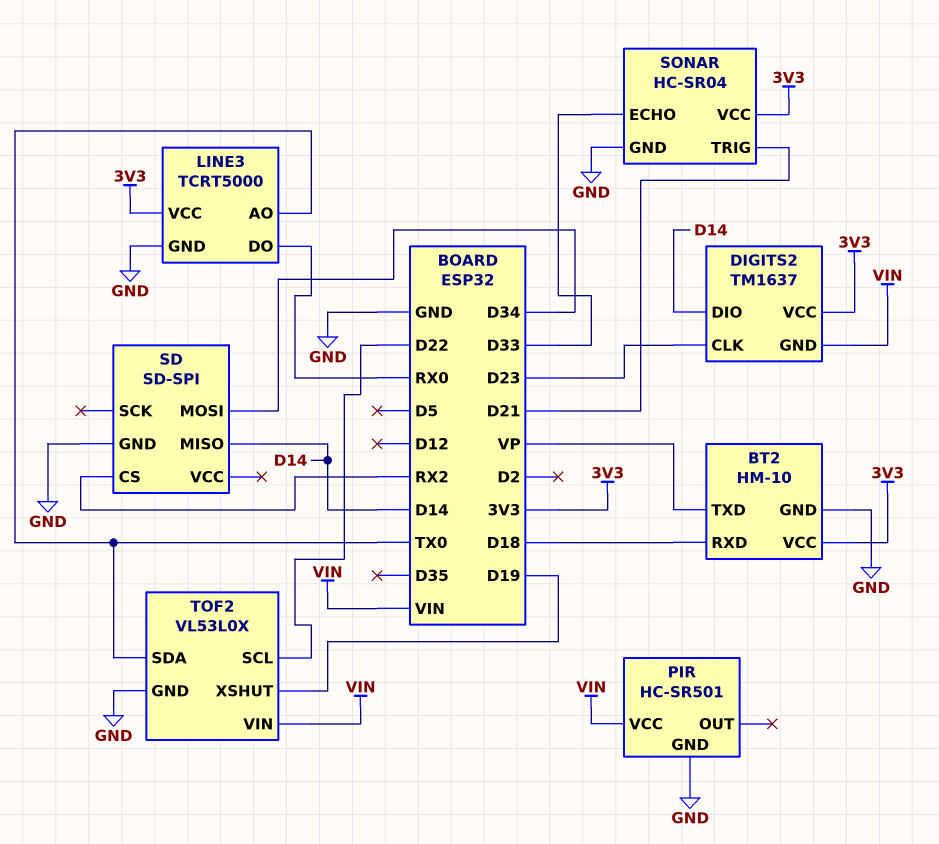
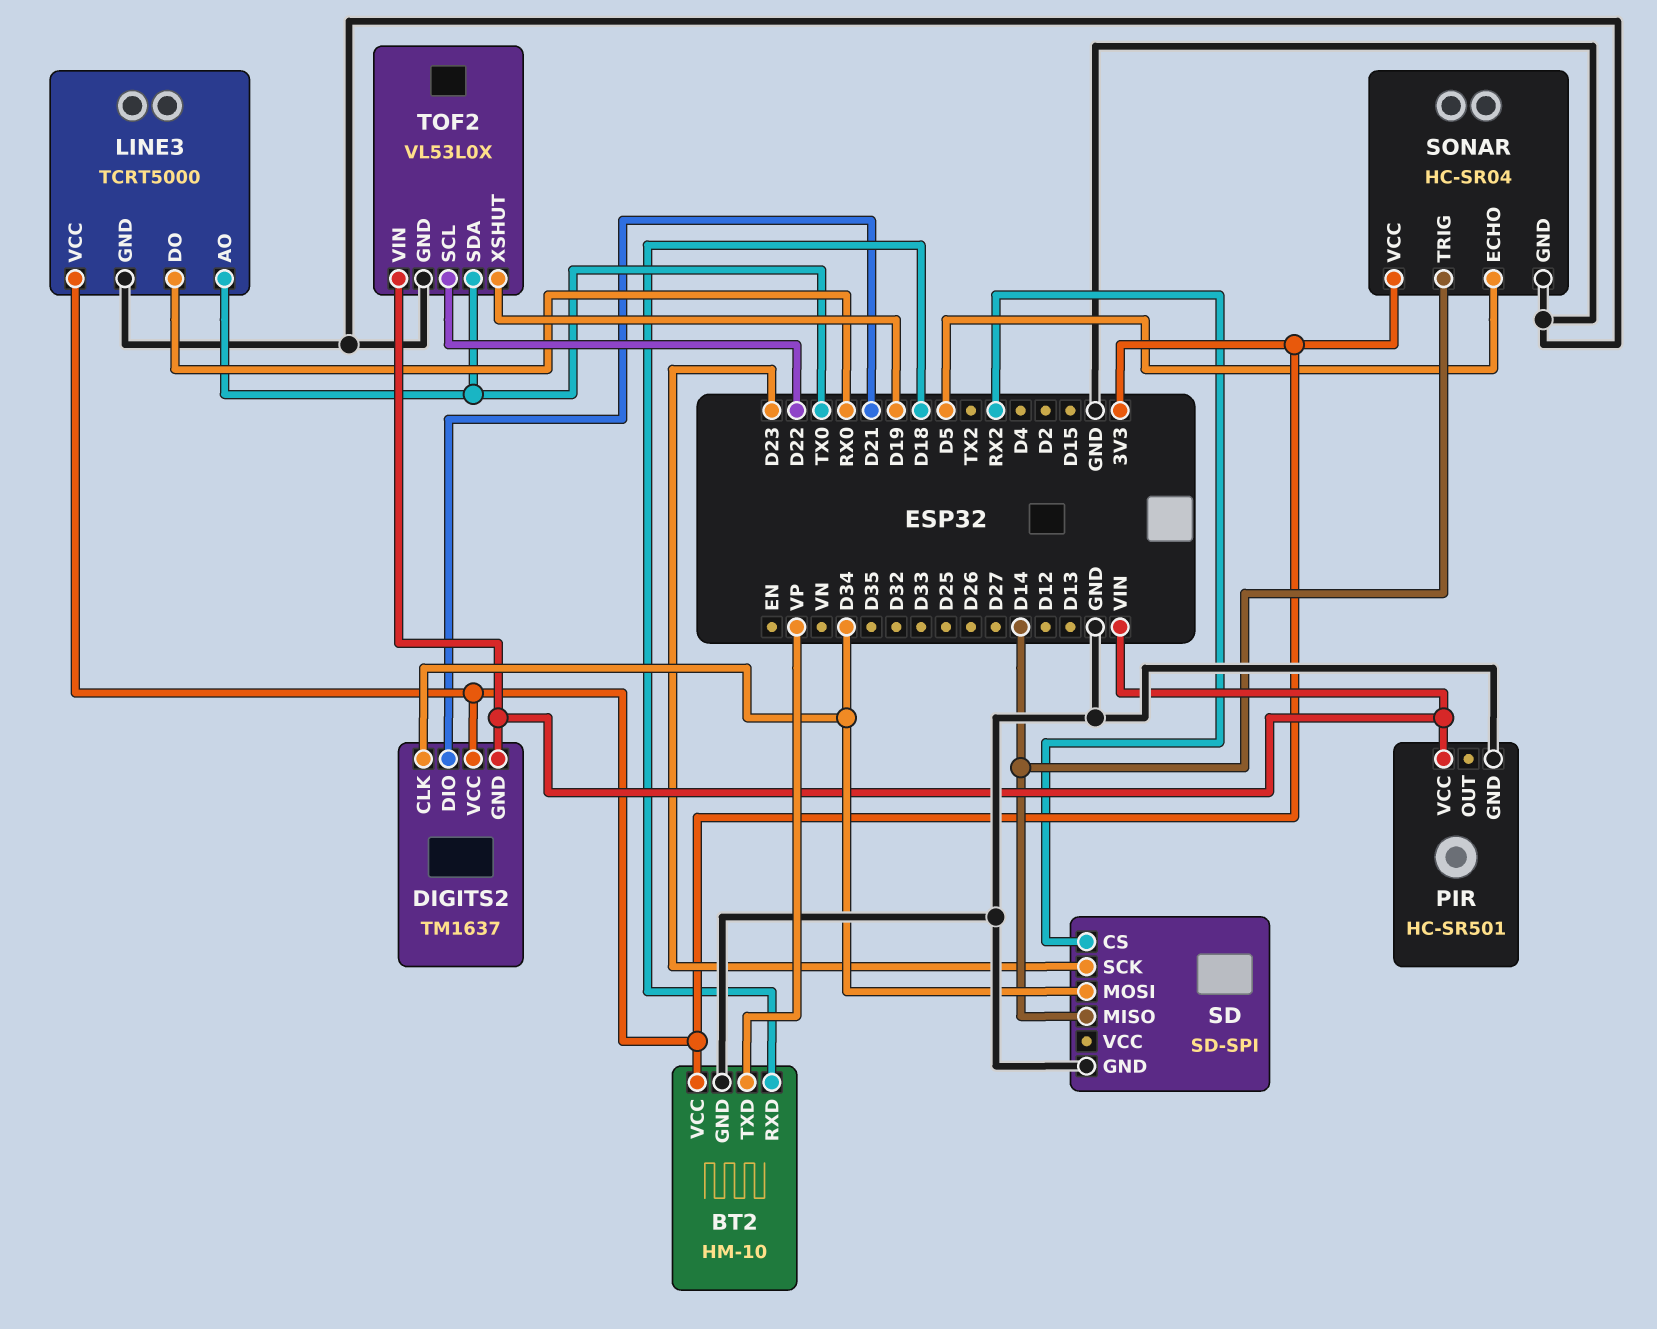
DIGITS2 pin CLK: D23 -> D34
DIGITS2 pin DIO: D14 -> D21
SD pin SCK: none -> D23
SONAR pin ECHO: D33 -> D5
SONAR pin TRIG: D21 -> D14

